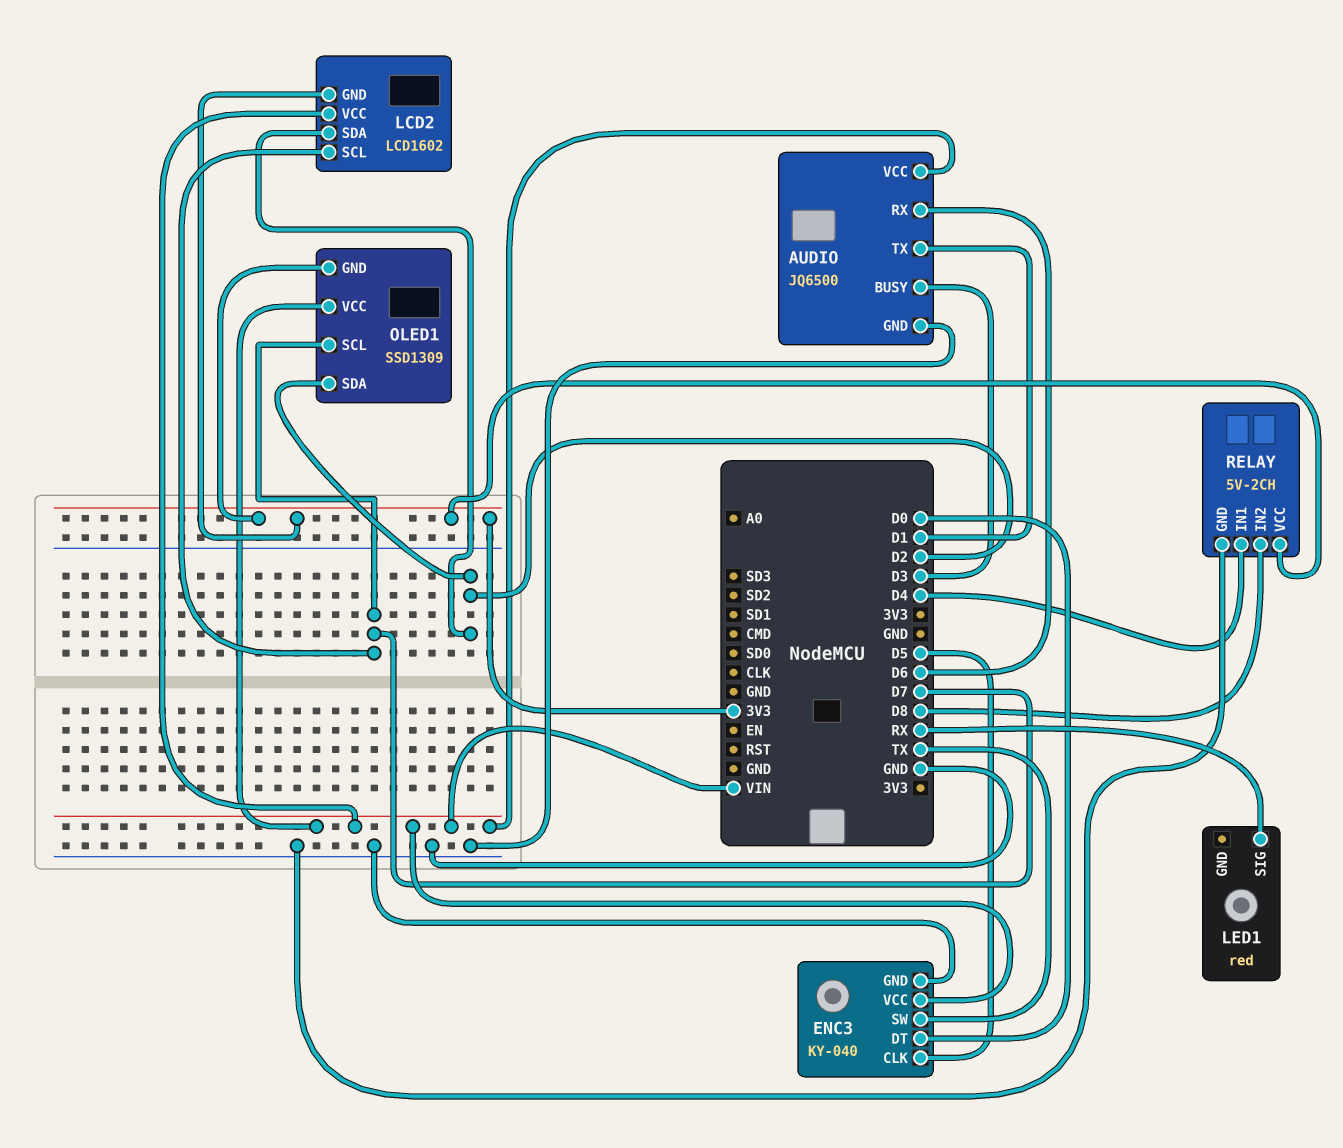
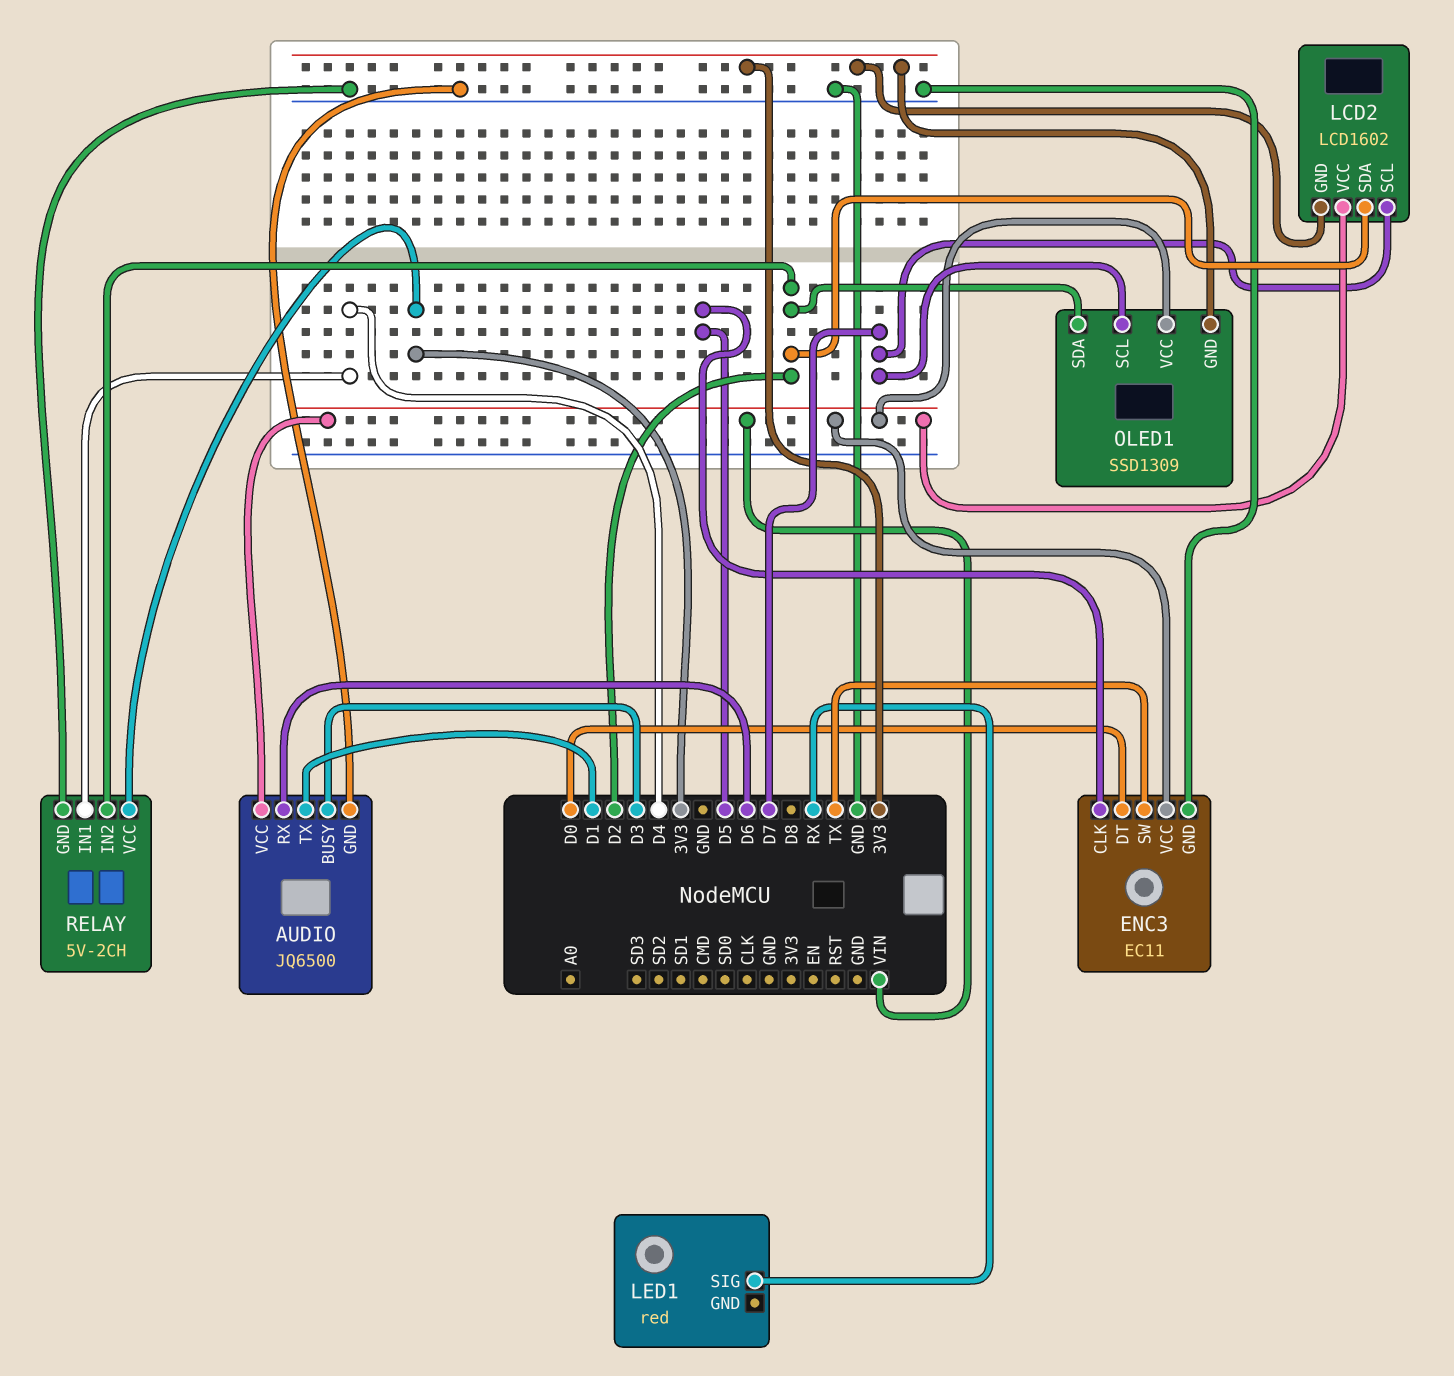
ENC3: KY-040 -> EC11
RELAY pin IN2: D8 -> D2

